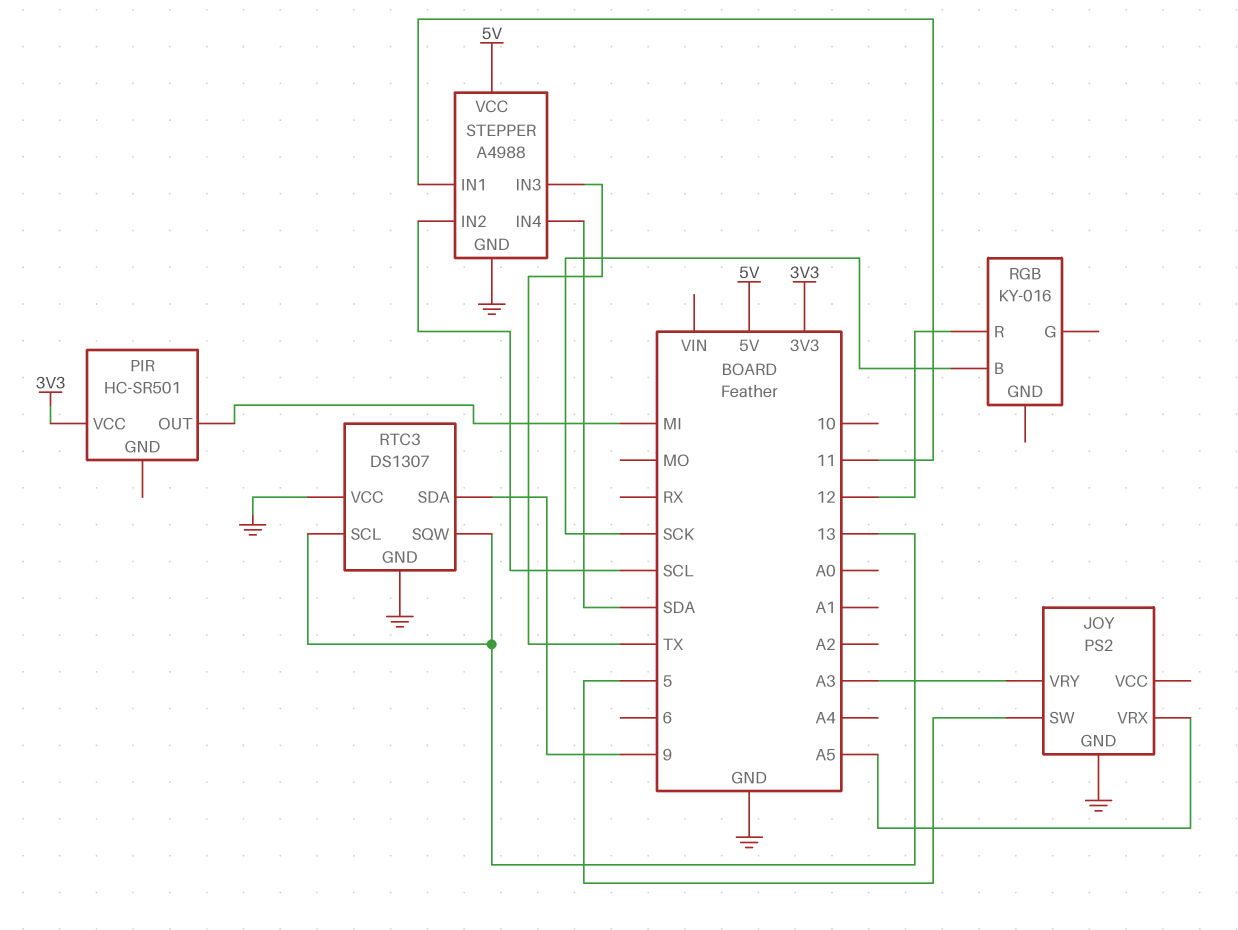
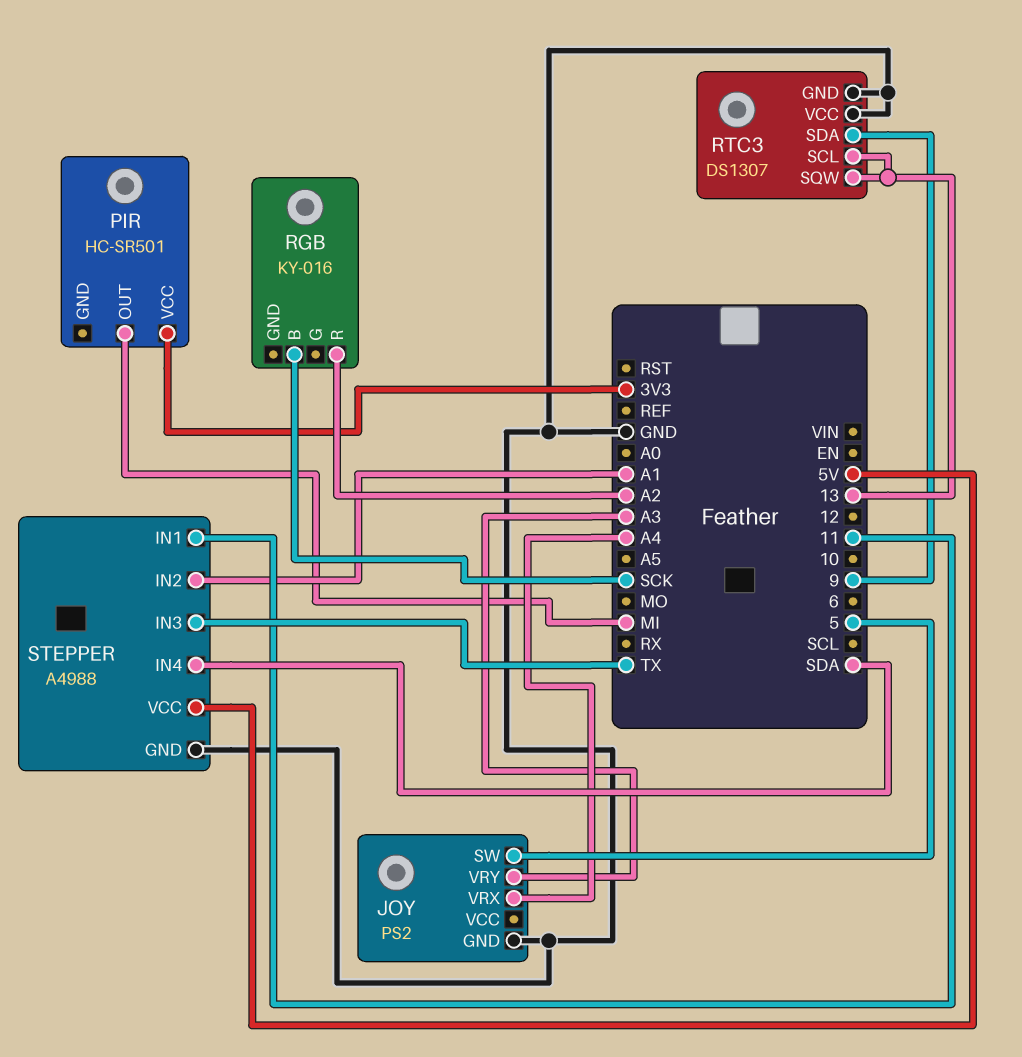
JOY pin VRX: A5 -> A4
RGB pin R: 12 -> A2
STEPPER pin IN2: SCL -> A1

